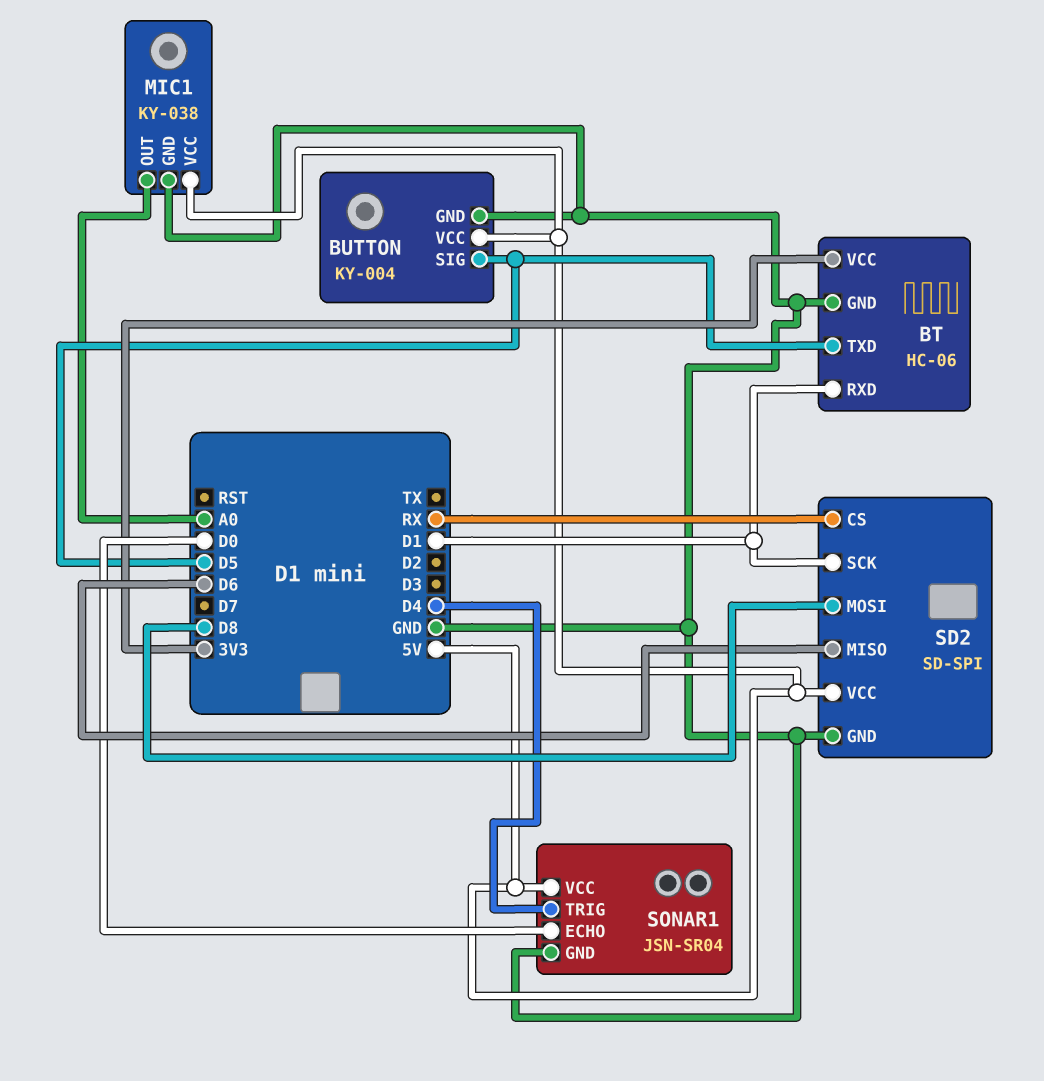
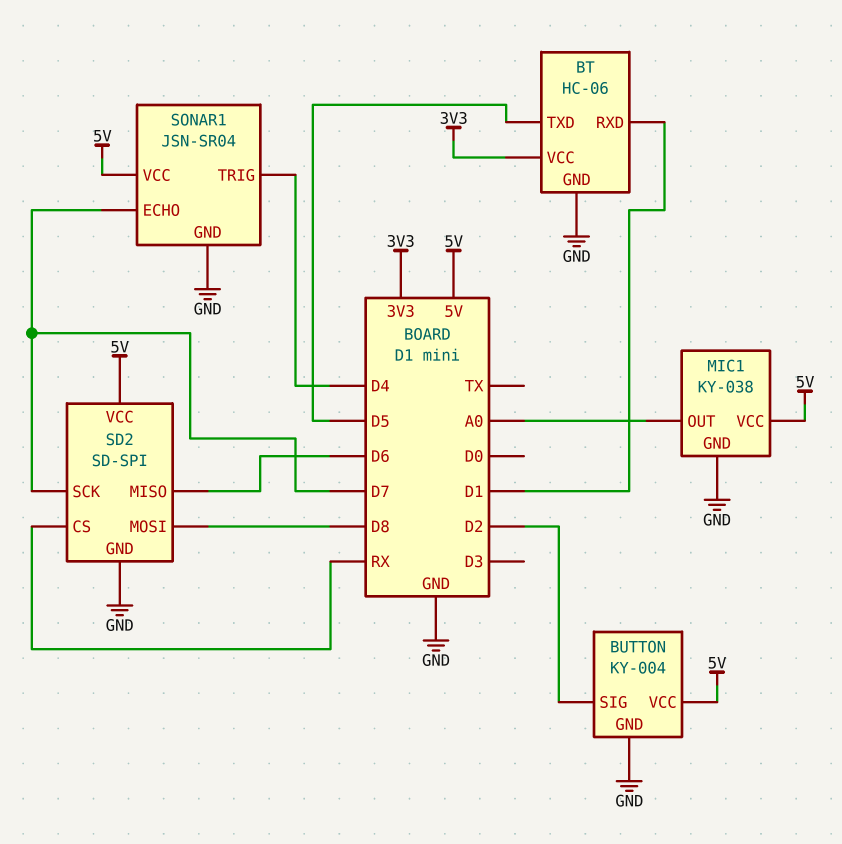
BUTTON pin SIG: D5 -> D2
SD2 pin SCK: D1 -> D7
SONAR1 pin ECHO: D0 -> D7

